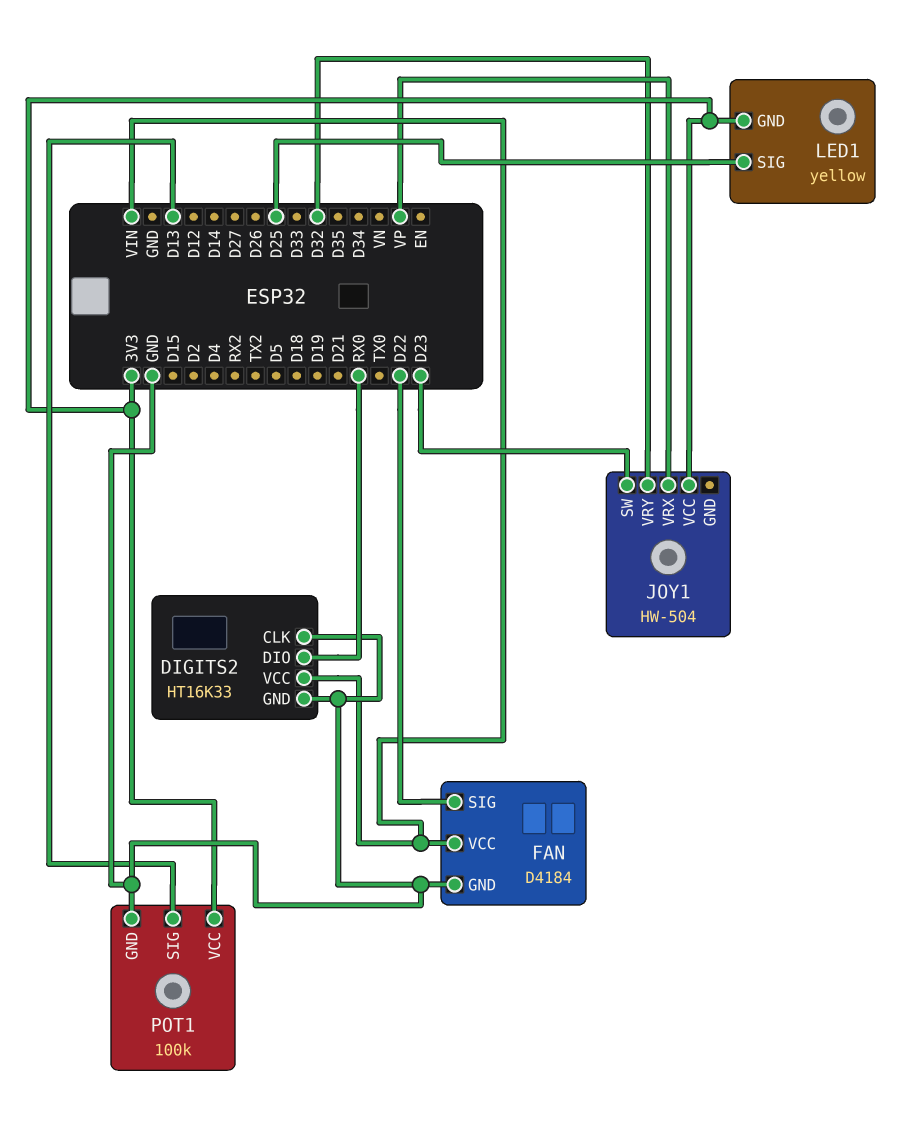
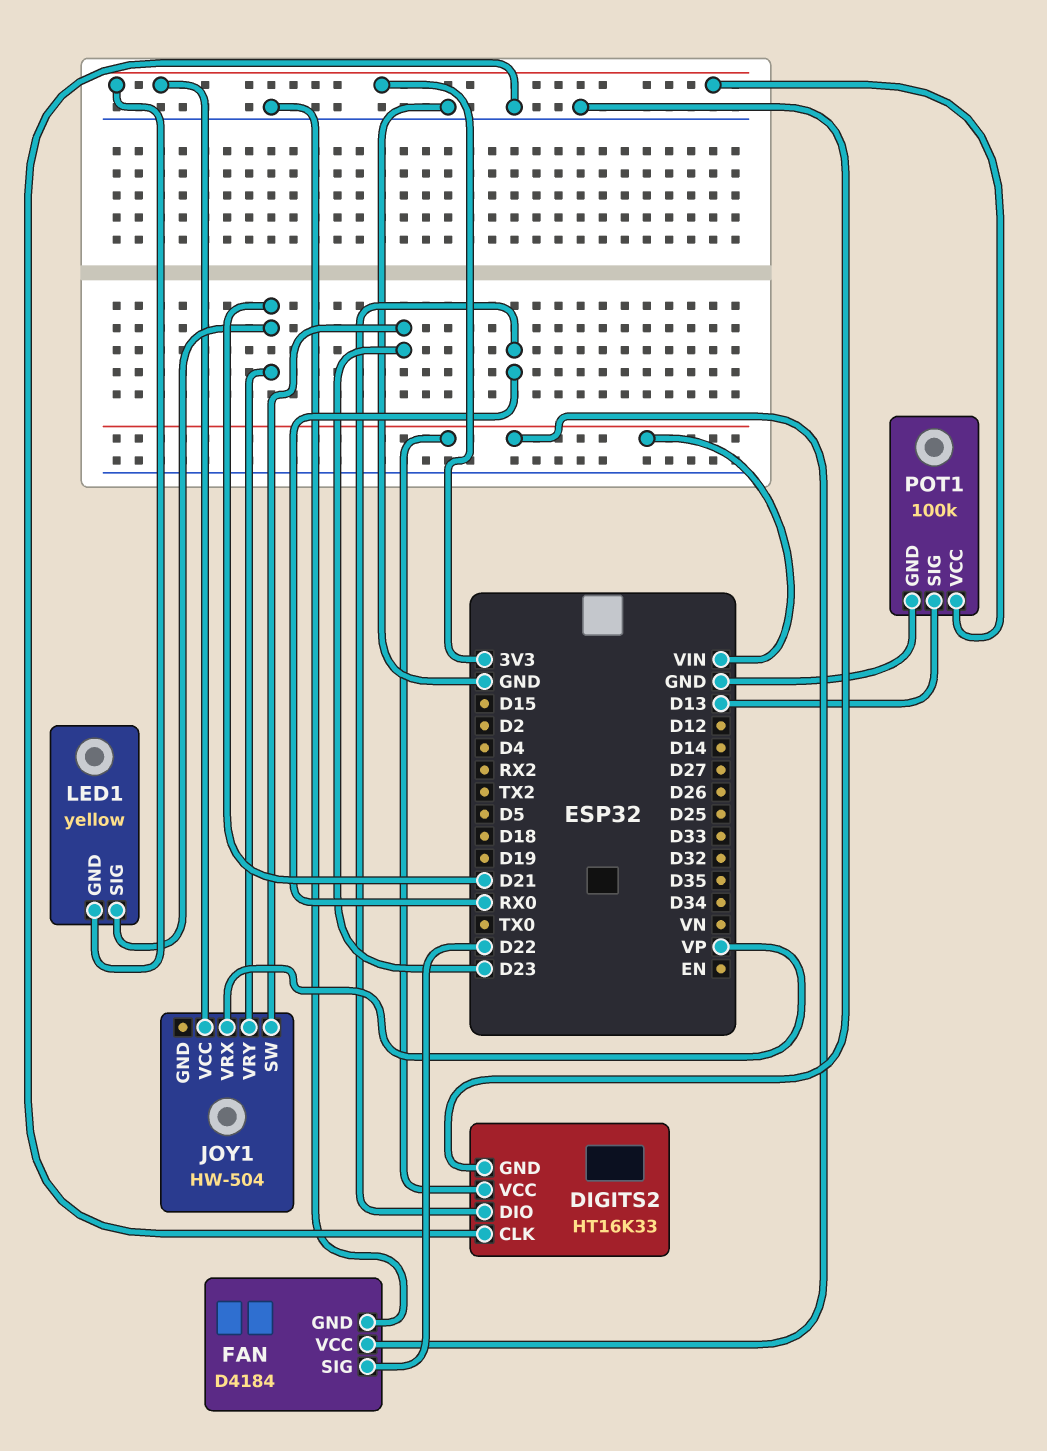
JOY1 pin VRY: D32 -> D21
LED1 pin SIG: D25 -> D21

